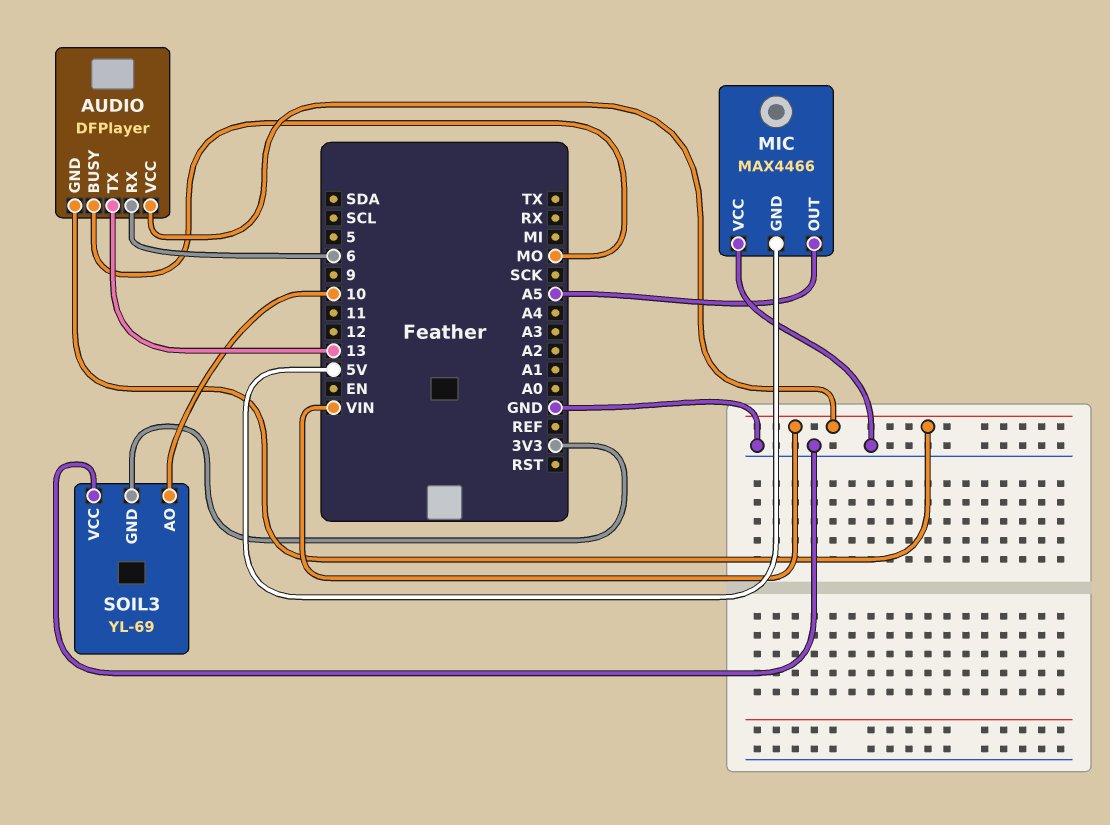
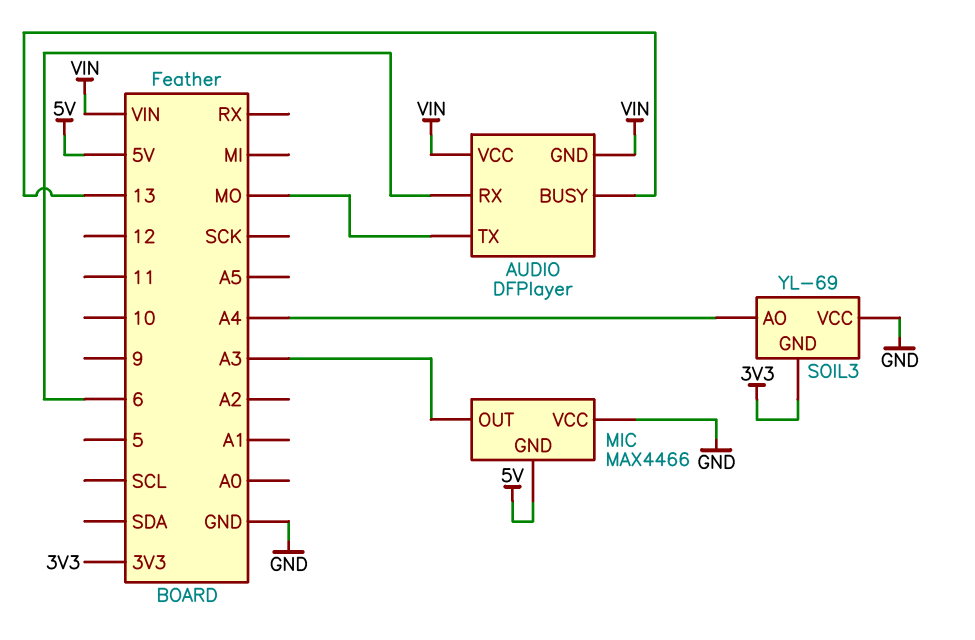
AUDIO pin BUSY: MO -> 13
AUDIO pin TX: 13 -> MO
MIC pin OUT: A5 -> A3
SOIL3 pin AO: 10 -> A4

